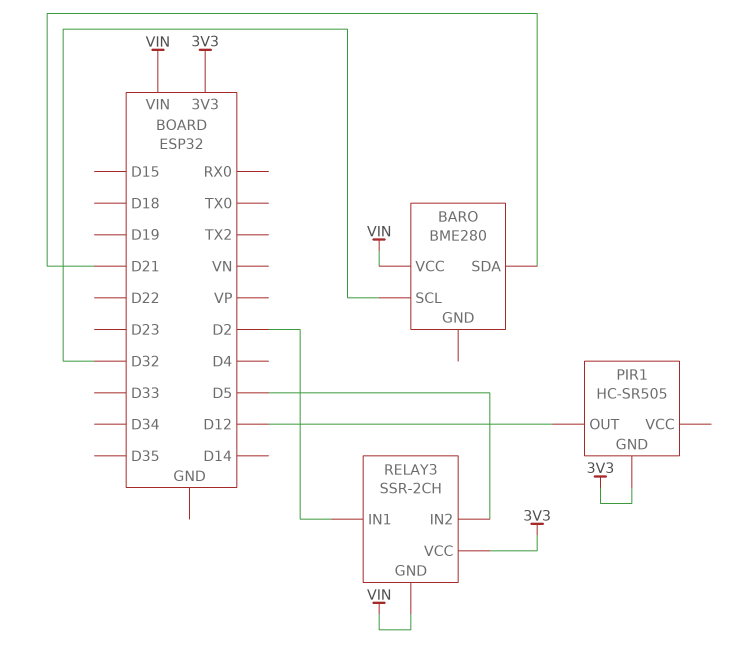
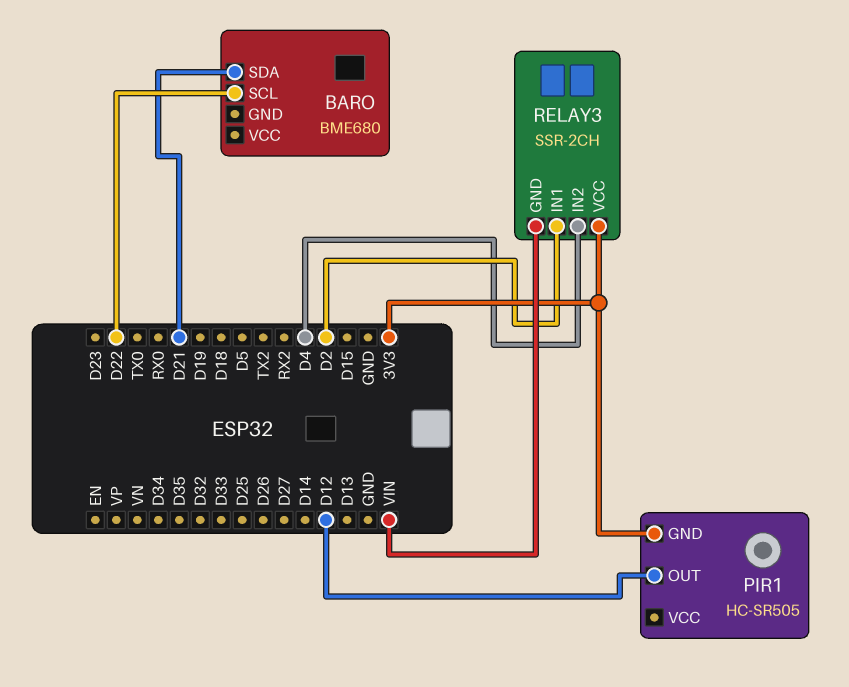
BARO: BME280 -> BME680
BARO pin SCL: D32 -> D22
BARO pin VCC: VIN -> none
RELAY3 pin IN2: D5 -> D4

